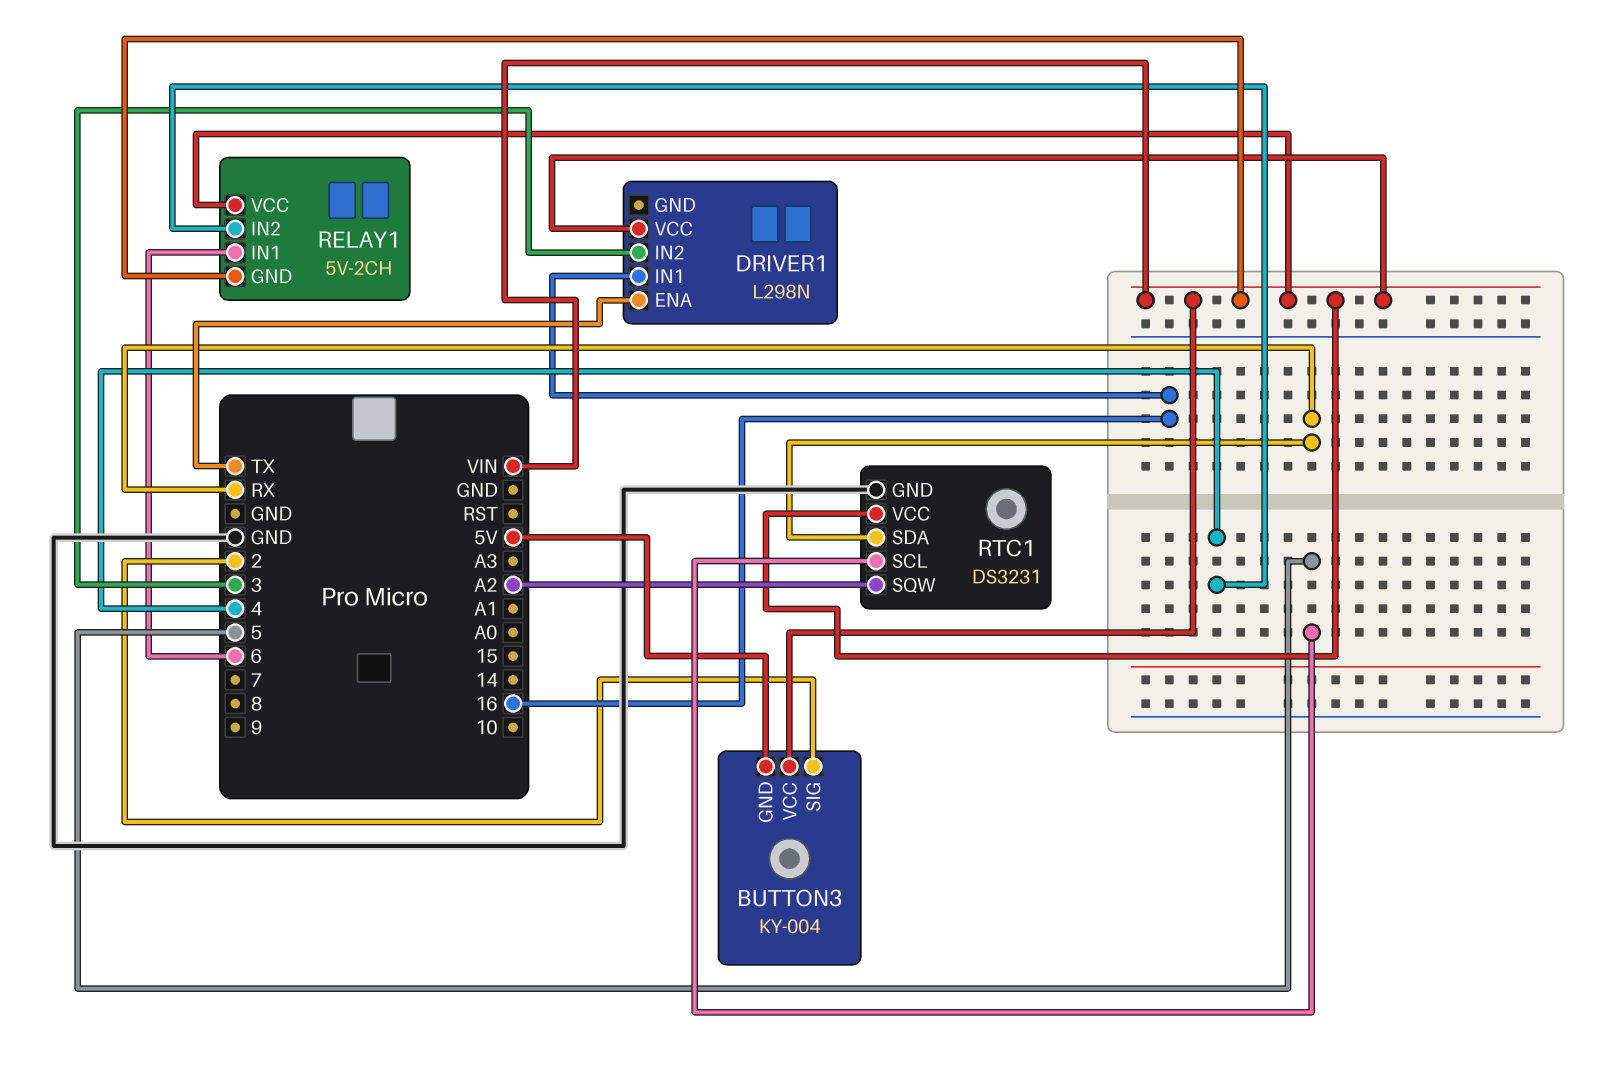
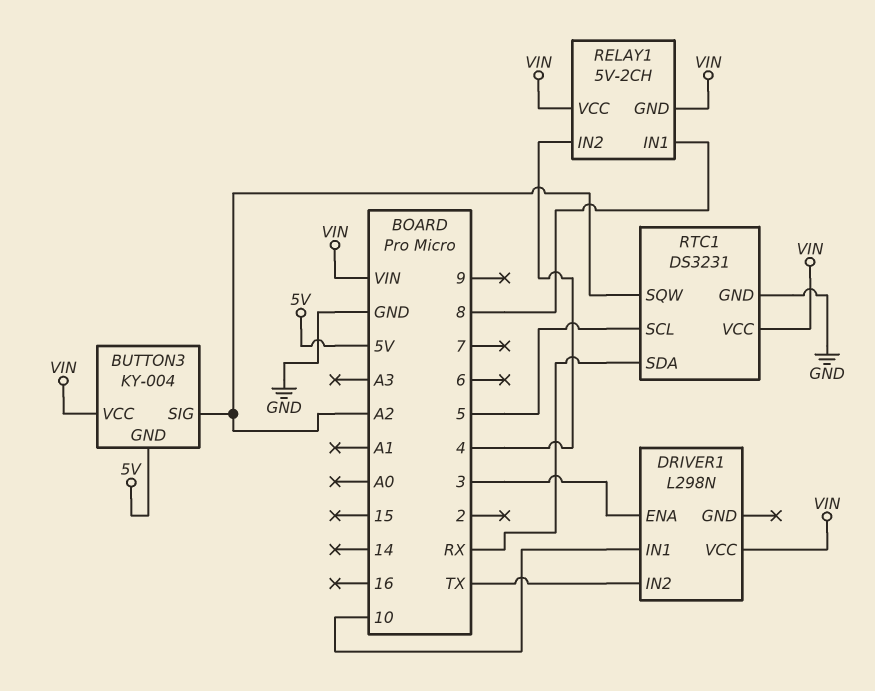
BUTTON3 pin SIG: 2 -> A2
DRIVER1 pin ENA: TX -> 3
DRIVER1 pin IN1: 16 -> 10
DRIVER1 pin IN2: 3 -> TX
RELAY1 pin IN1: 6 -> 8

